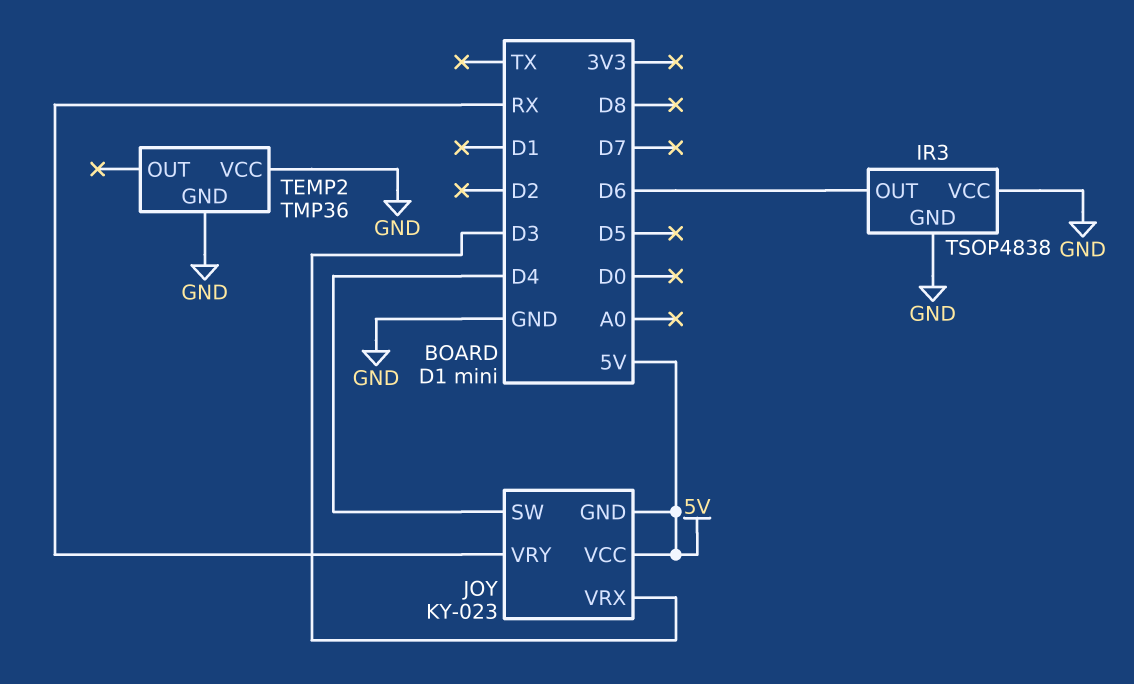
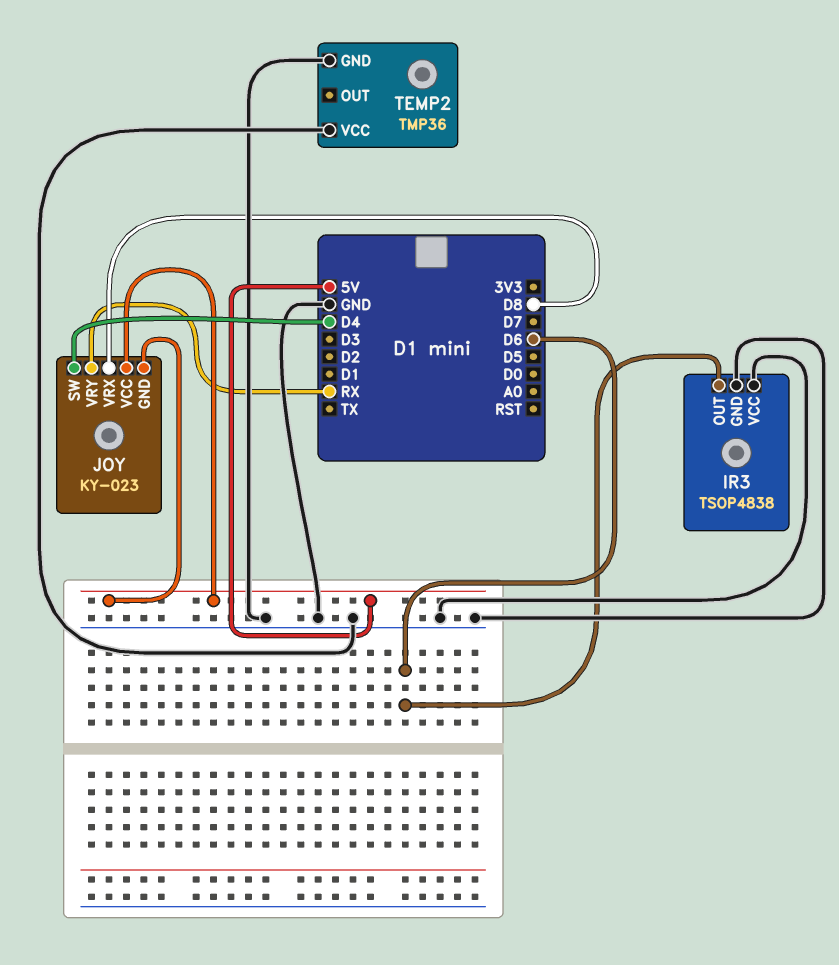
JOY pin VRX: D3 -> D8

